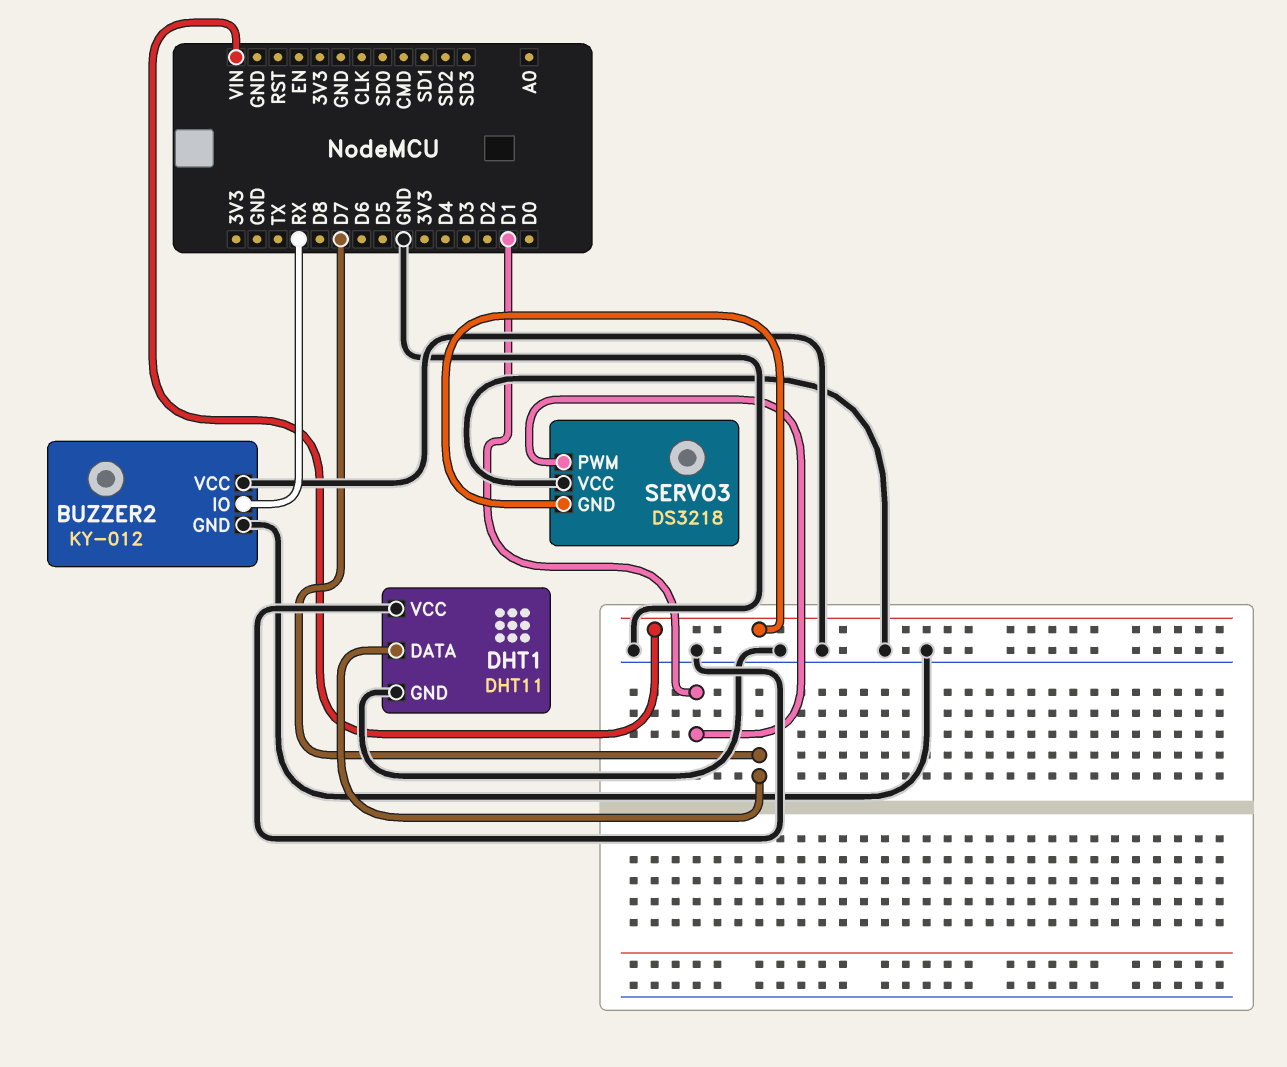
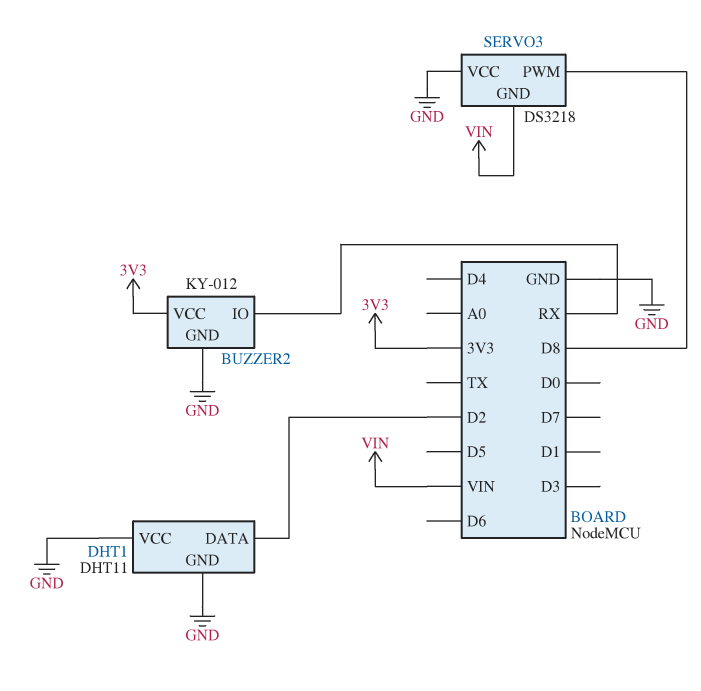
BUZZER2 pin VCC: GND -> 3V3
DHT1 pin DATA: D7 -> D2
SERVO3 pin PWM: D1 -> D8

